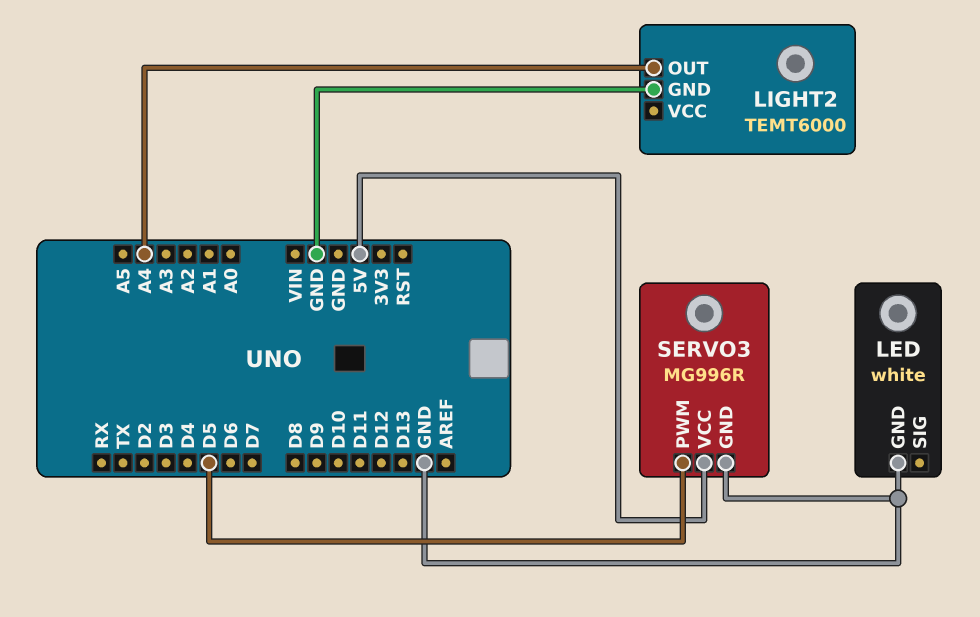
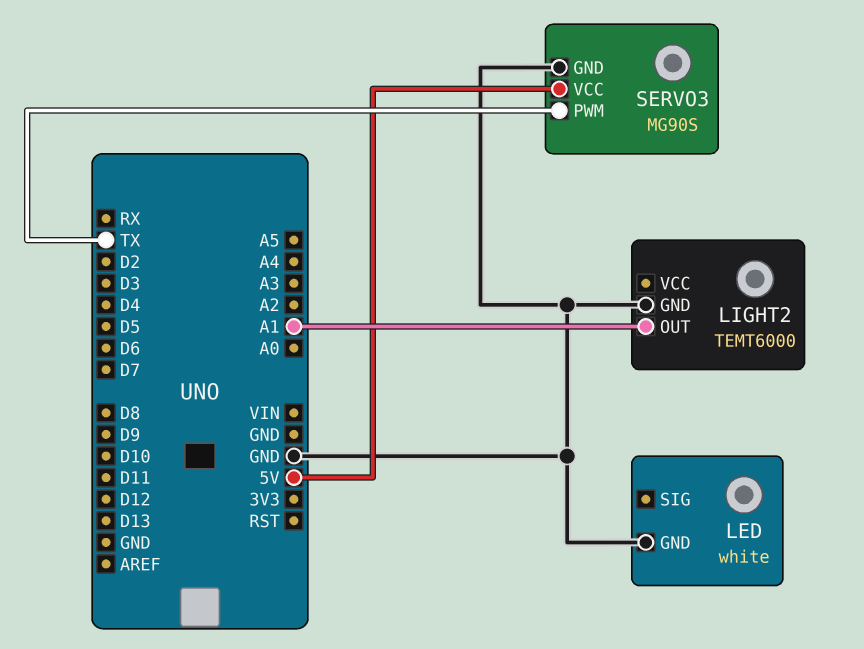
LIGHT2 pin OUT: A4 -> A1
SERVO3: MG996R -> MG90S
SERVO3 pin PWM: D5 -> TX

